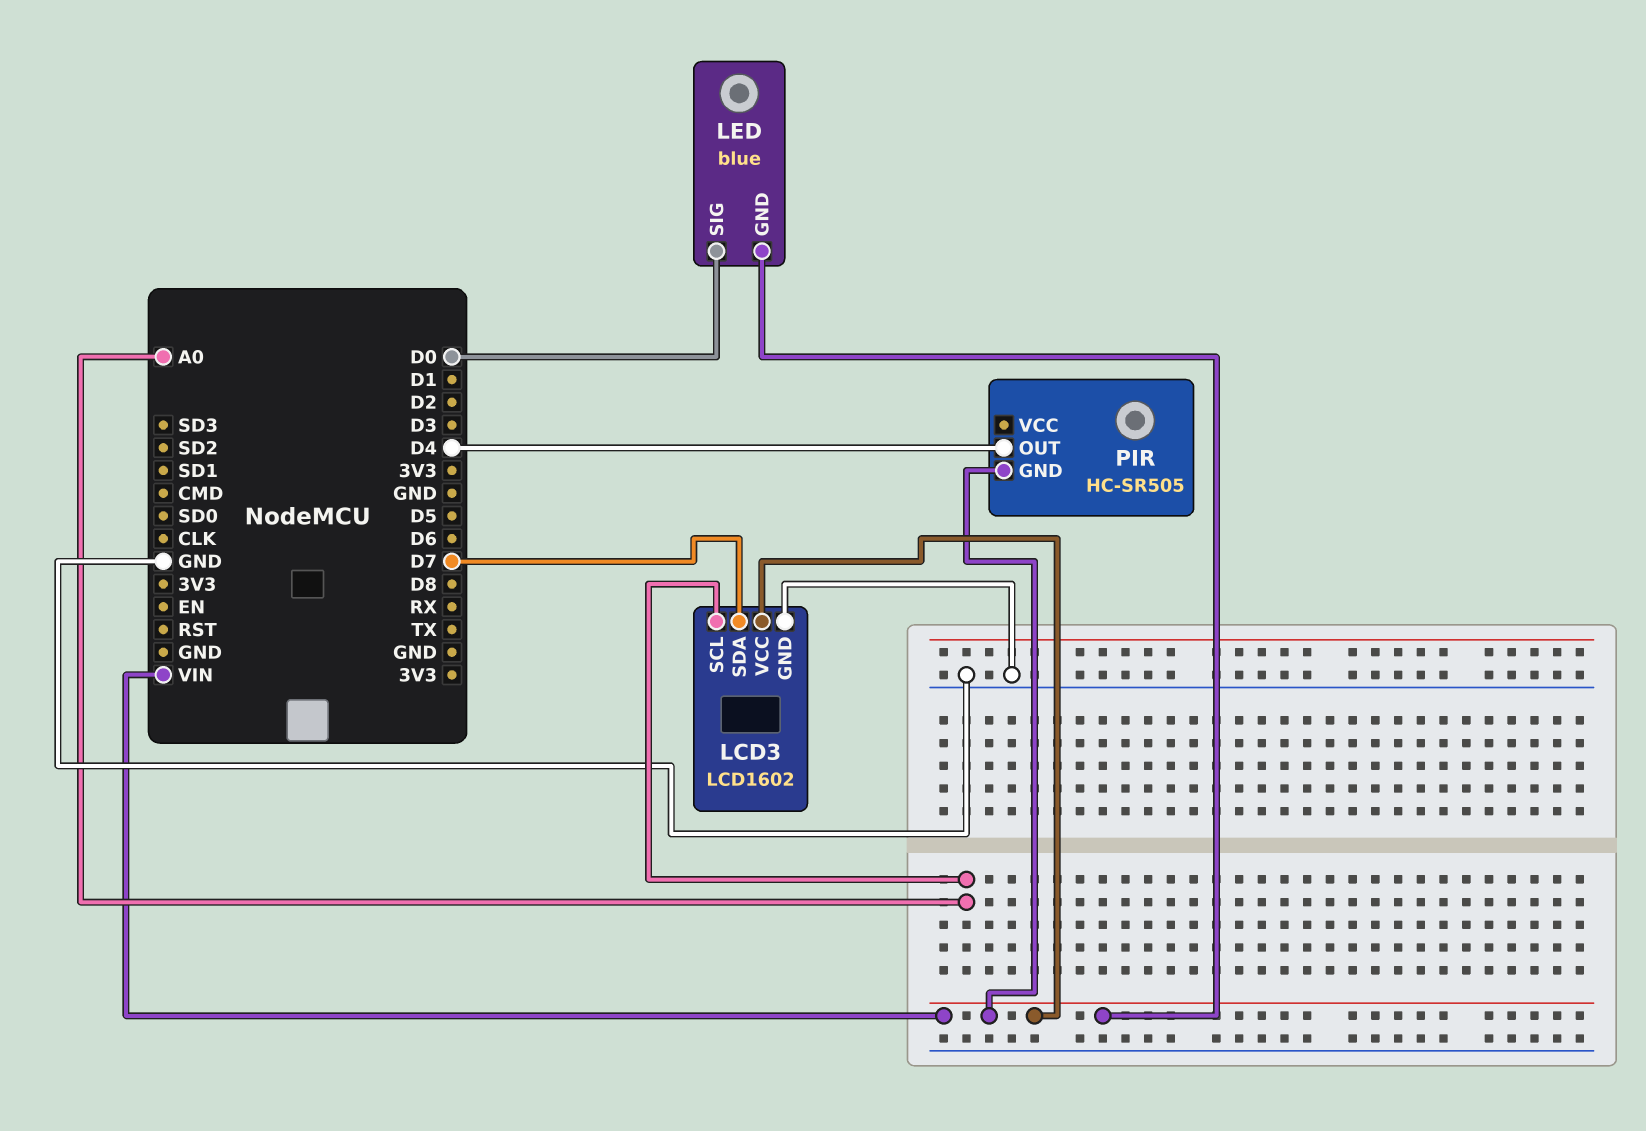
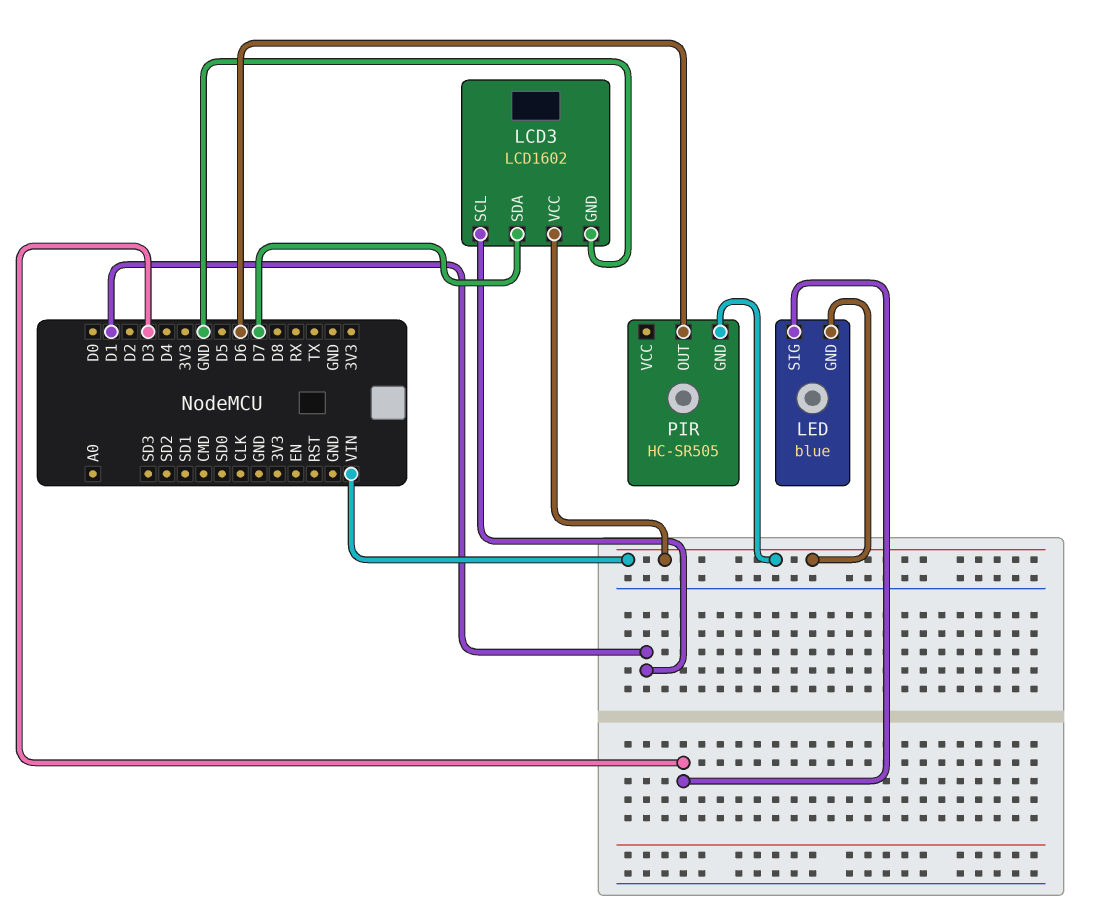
LCD3 pin SCL: A0 -> D1
LED pin SIG: D0 -> D3
PIR pin OUT: D4 -> D6

